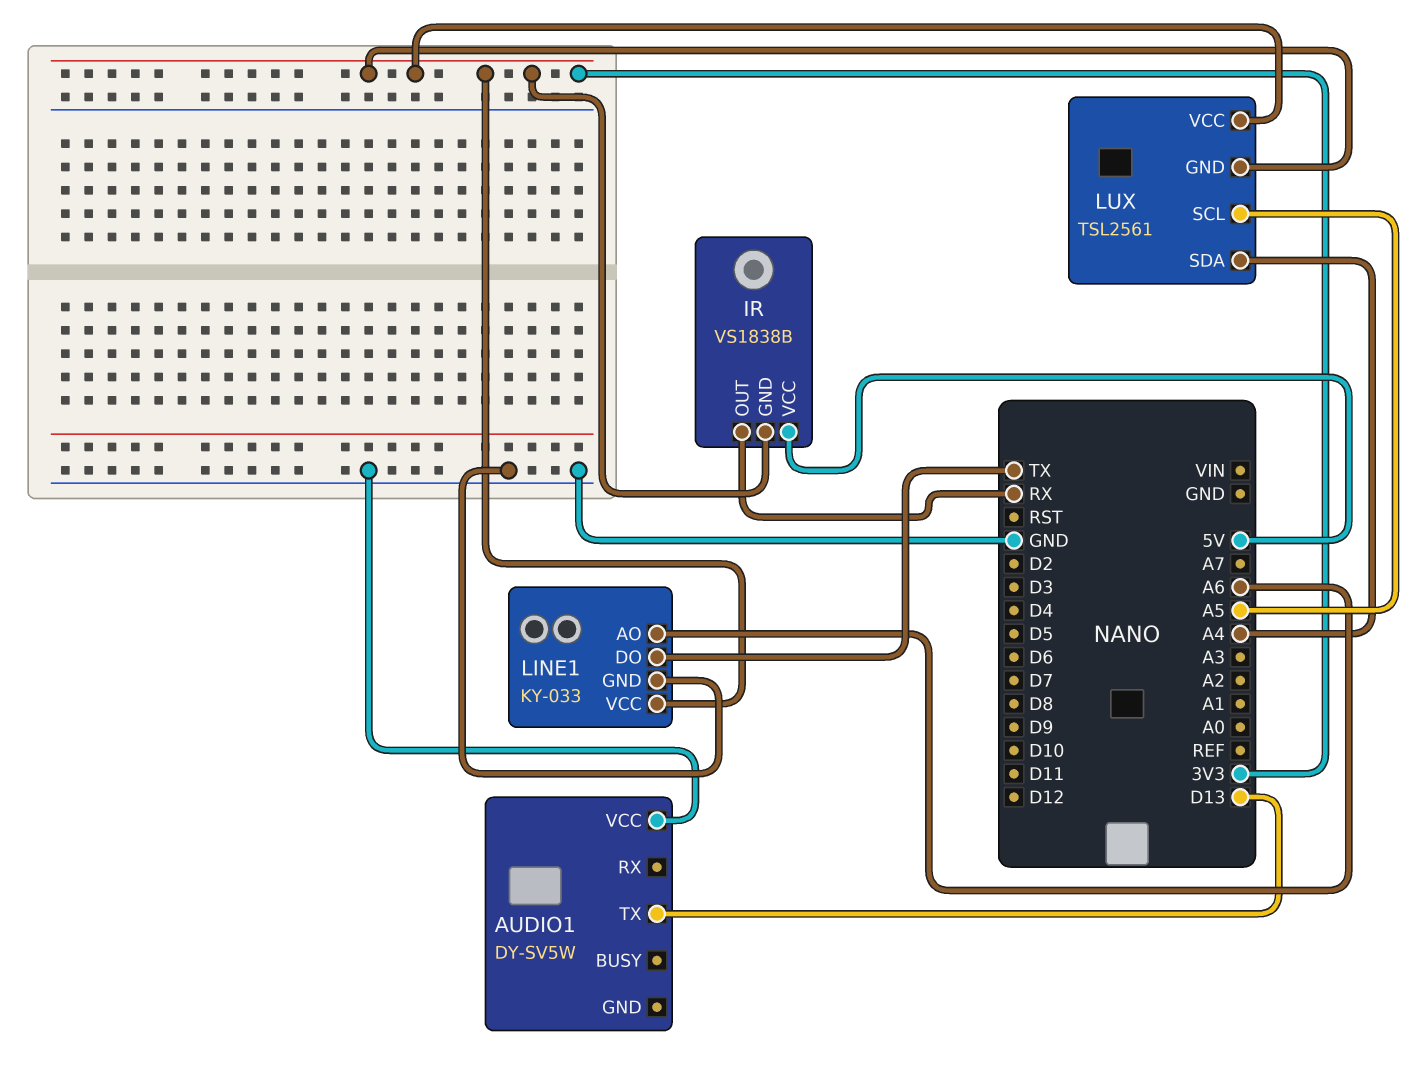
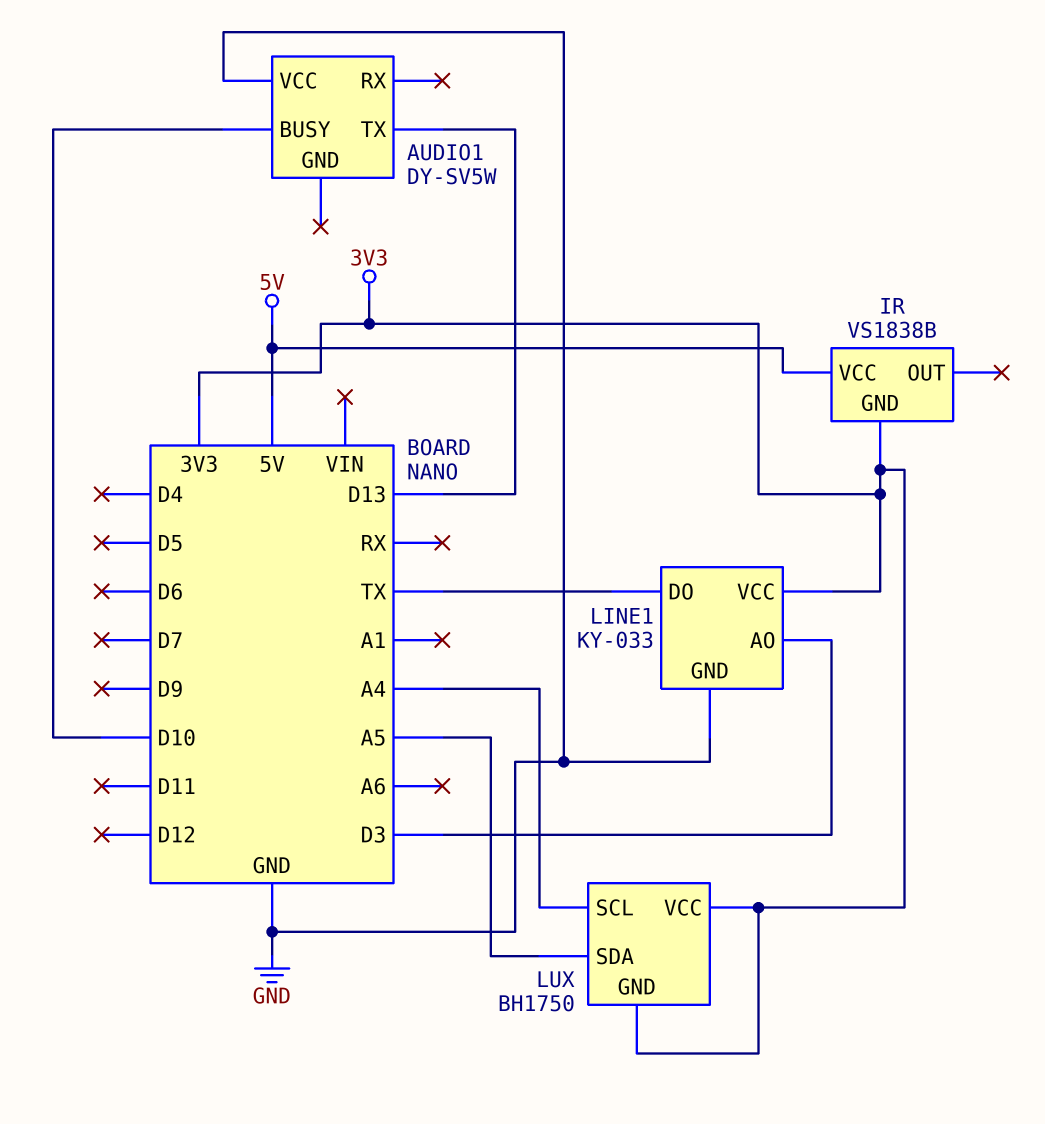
AUDIO1 pin BUSY: none -> D10
IR pin OUT: RX -> none
LINE1 pin AO: A6 -> D3
LUX: TSL2561 -> BH1750
LUX pin SCL: A5 -> A4
LUX pin SDA: A4 -> A5

